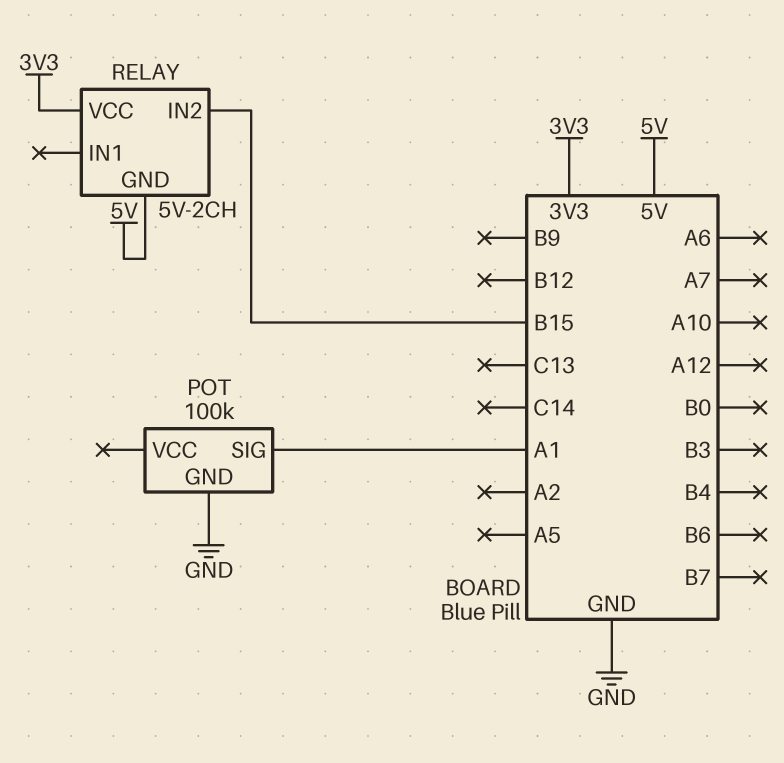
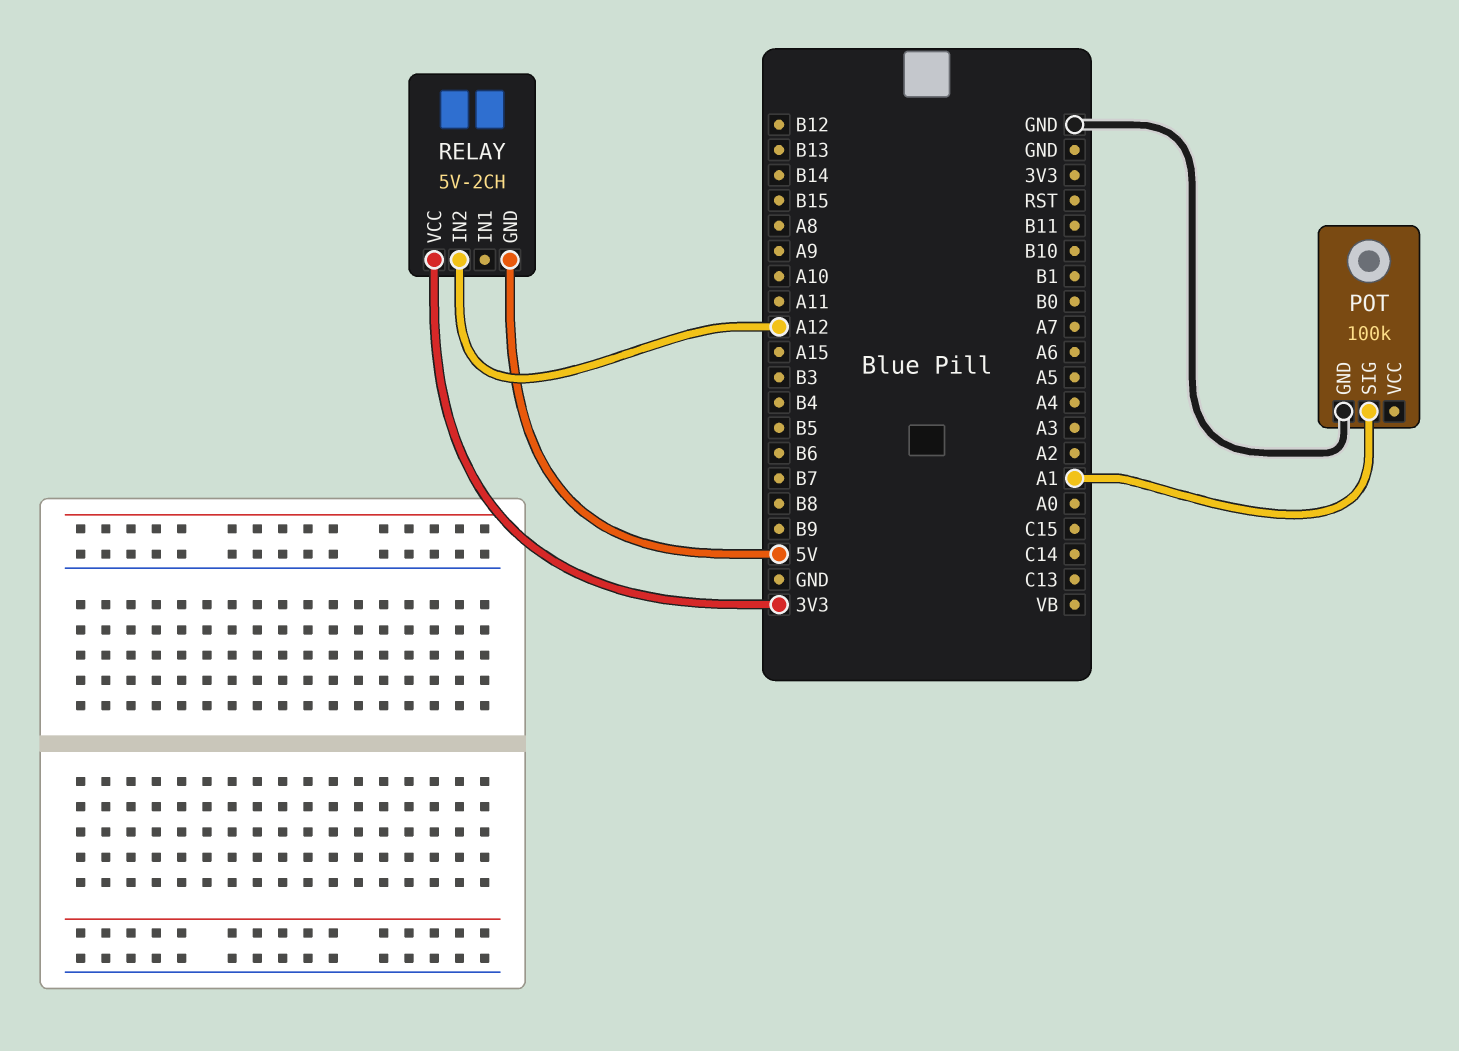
RELAY pin IN2: B15 -> A12

